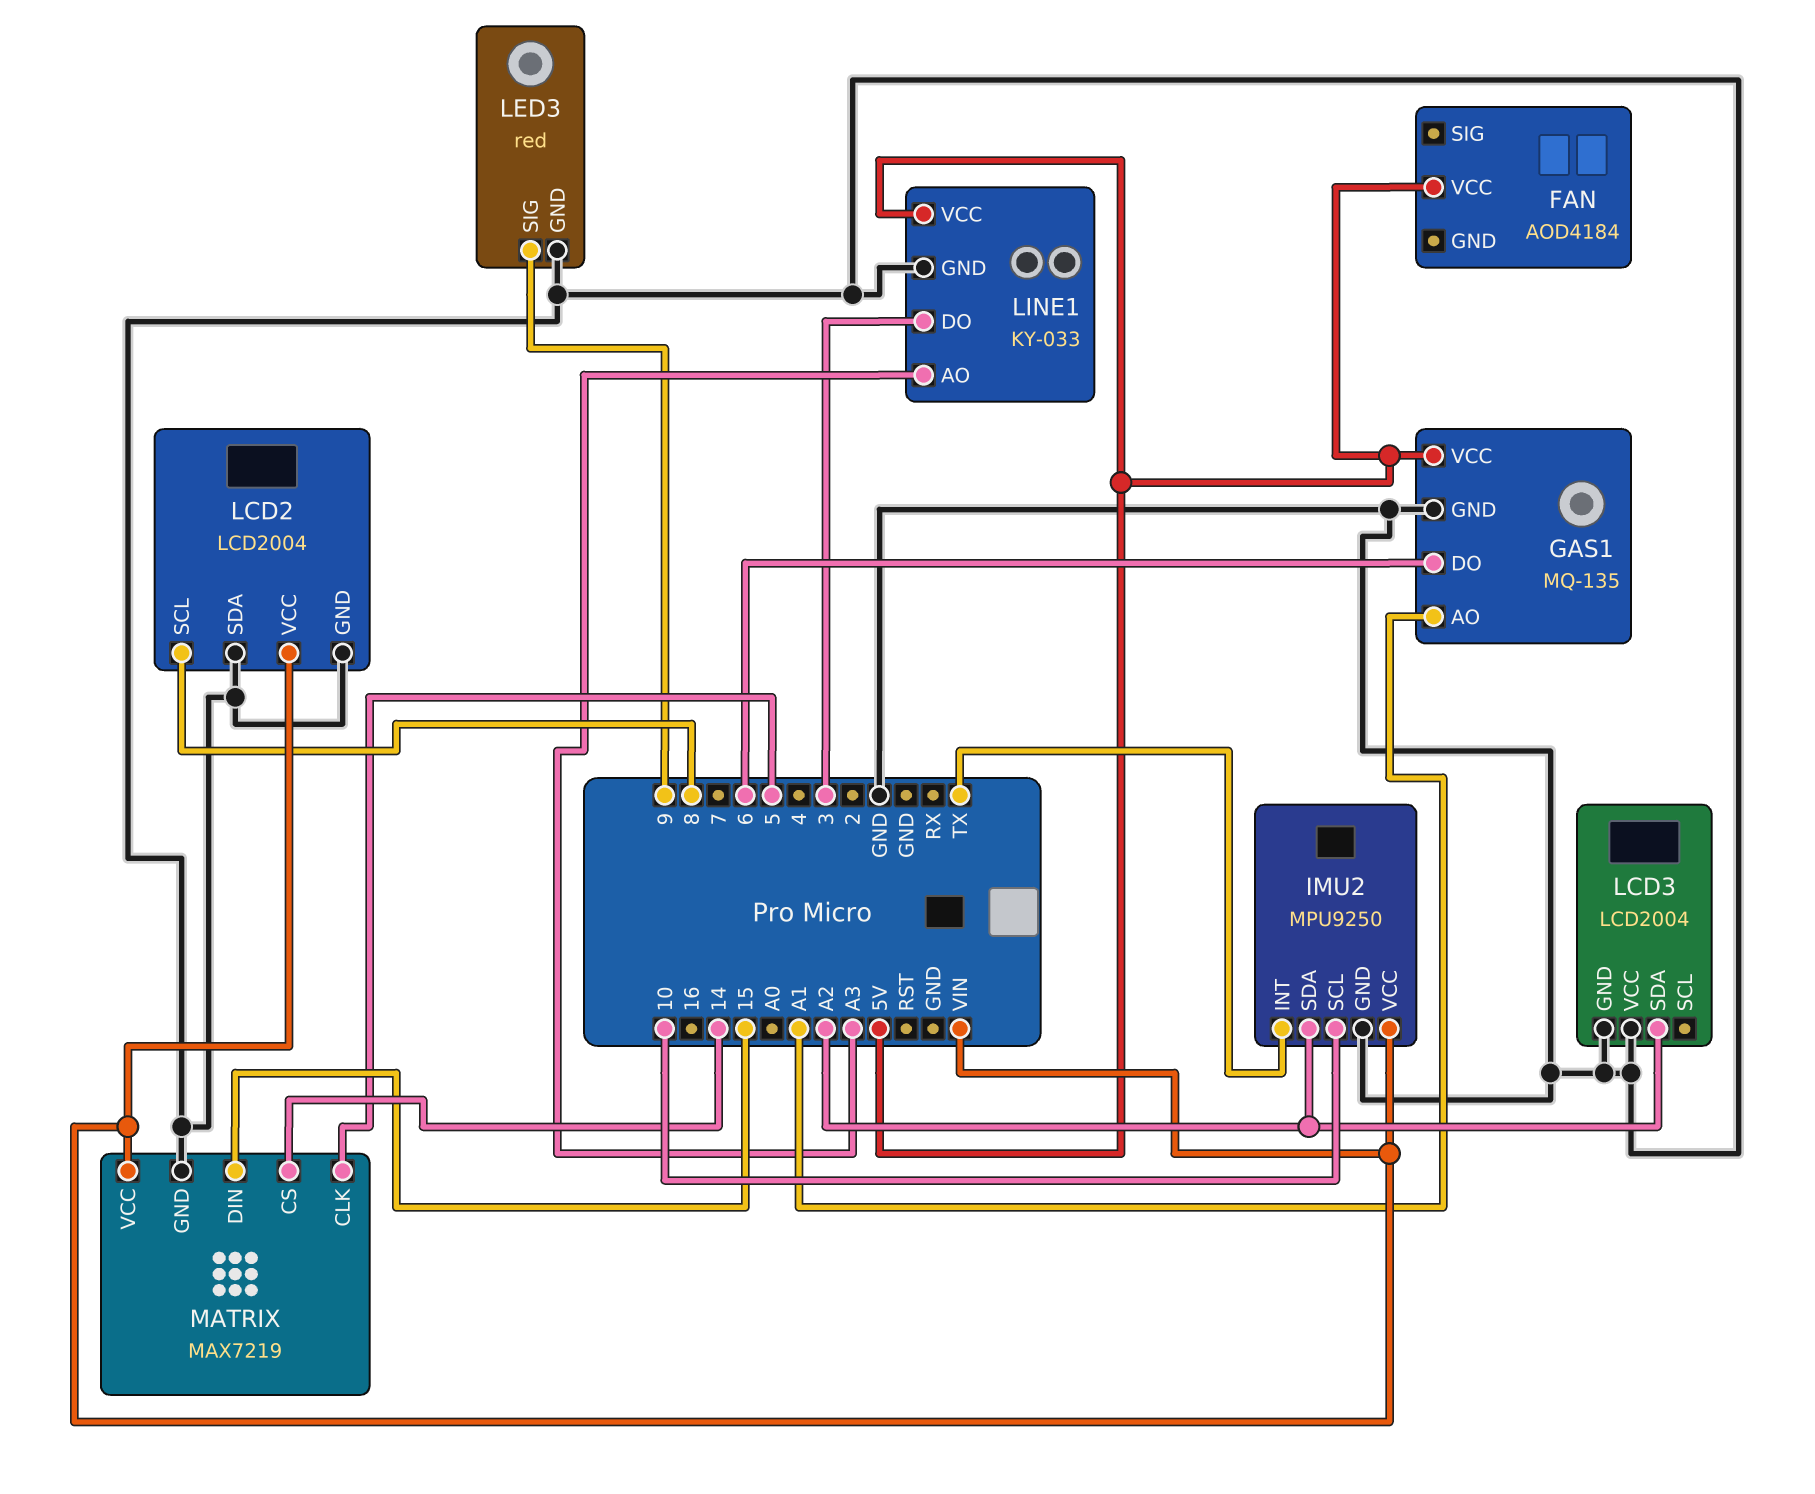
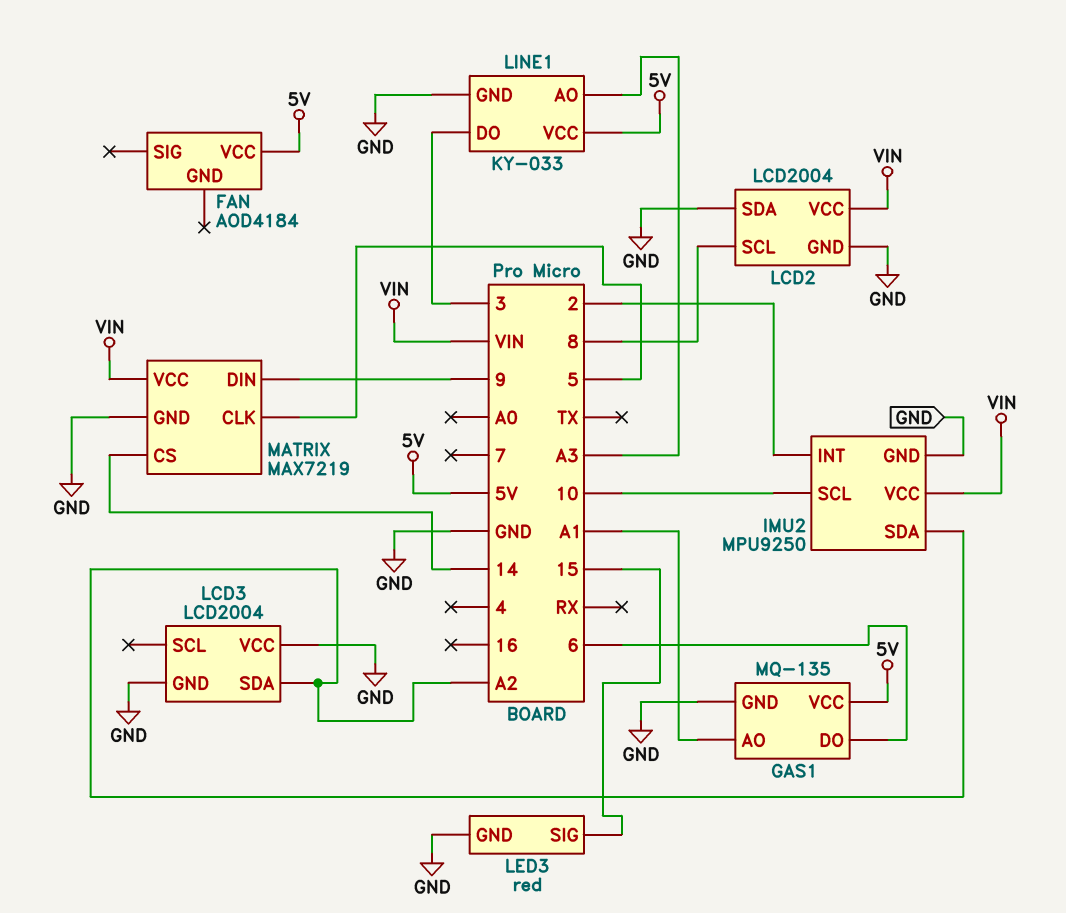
IMU2 pin INT: TX -> 2
LED3 pin SIG: 9 -> 15
MATRIX pin DIN: 15 -> 9

